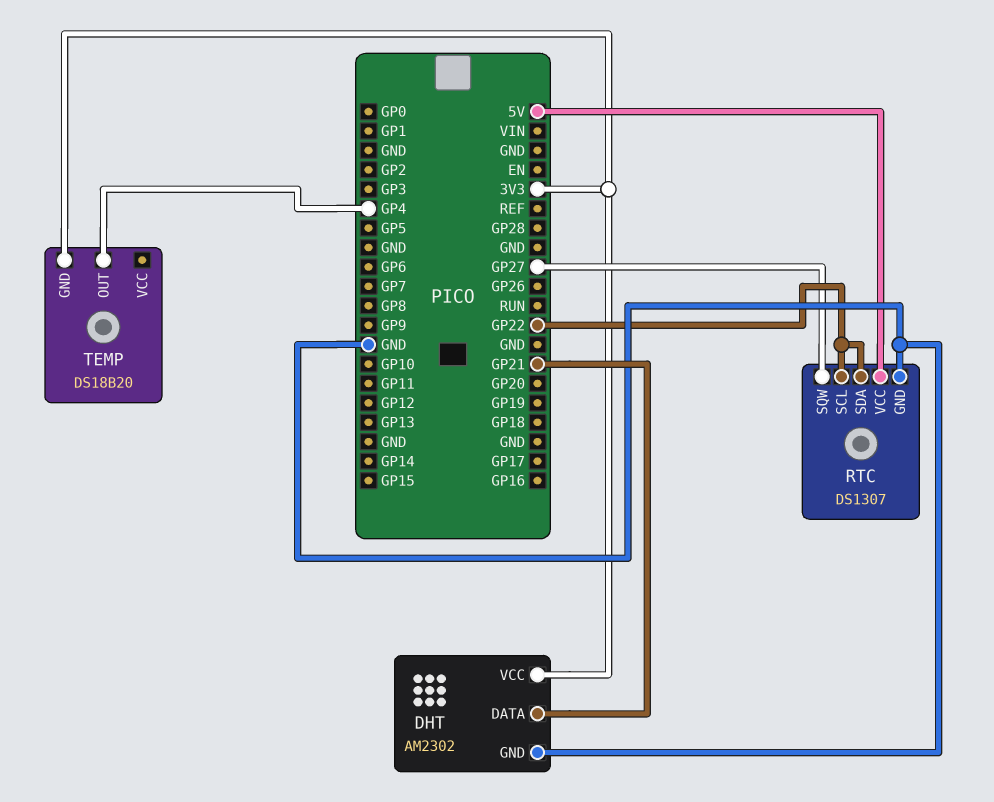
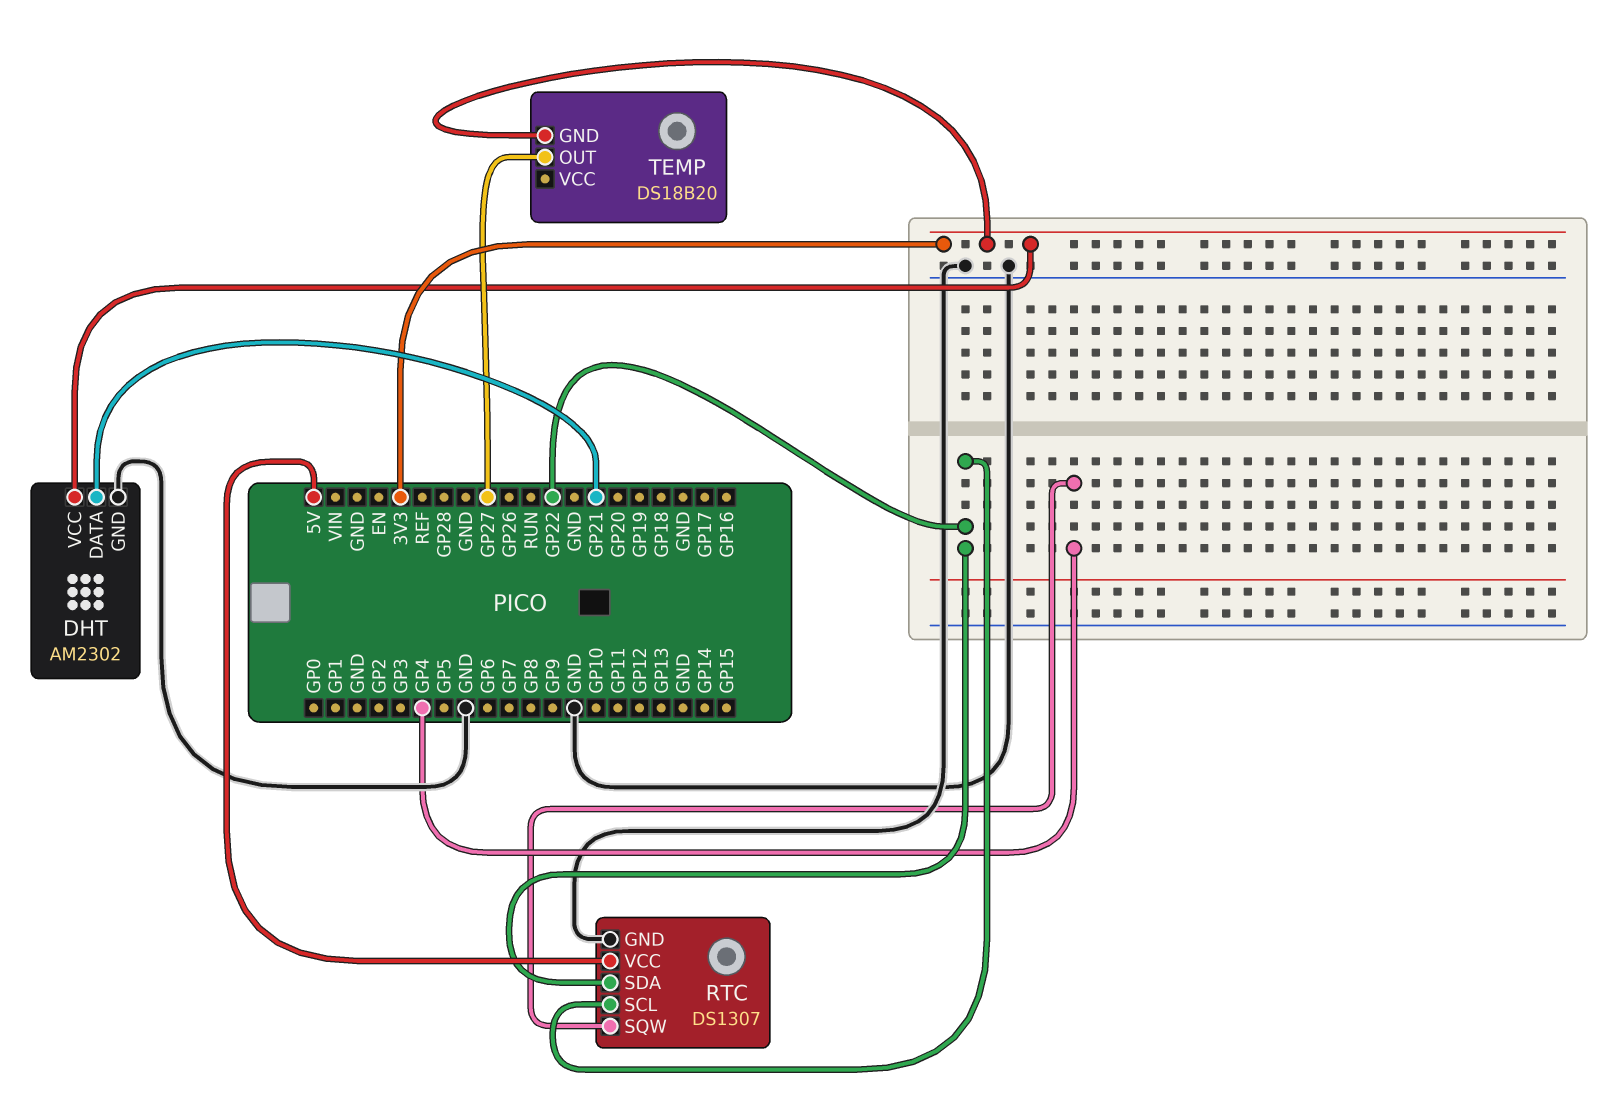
RTC pin SQW: GP27 -> GP4
TEMP pin OUT: GP4 -> GP27

